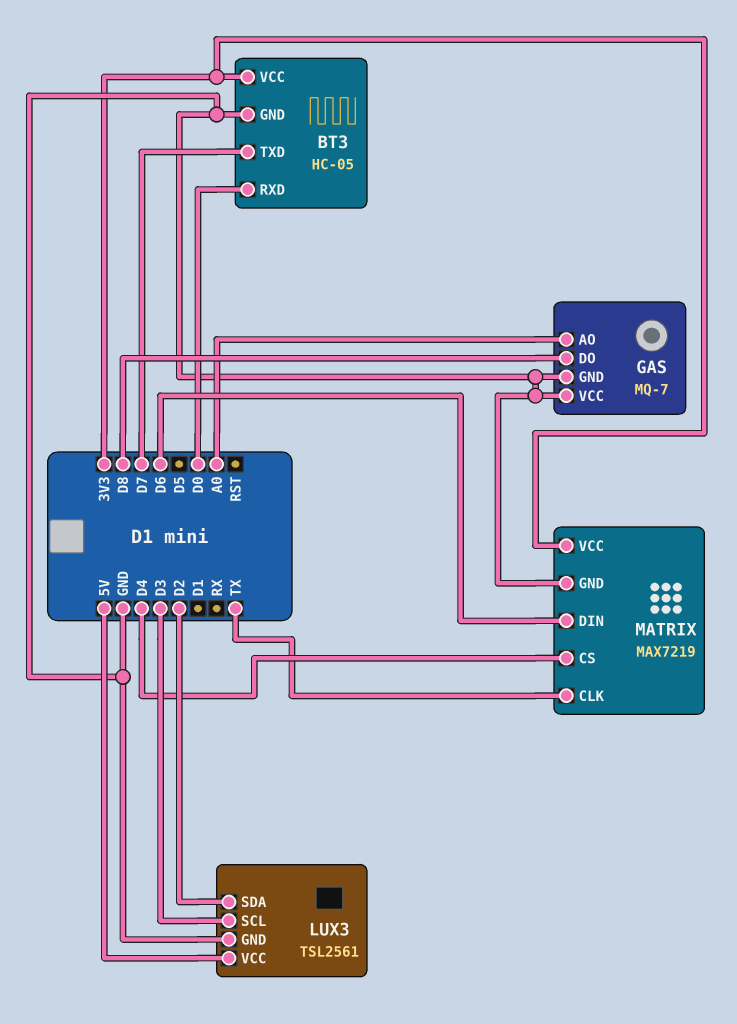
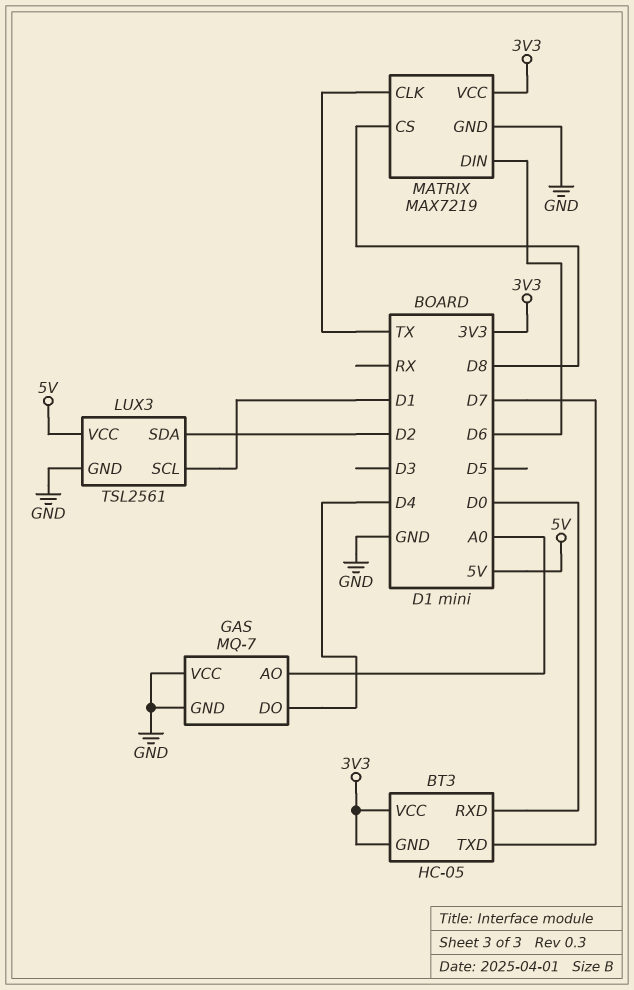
BT3 pin GND: GND -> 3V3
GAS pin DO: D8 -> D4
LUX3 pin SCL: D3 -> D1
MATRIX pin CS: D4 -> D8

